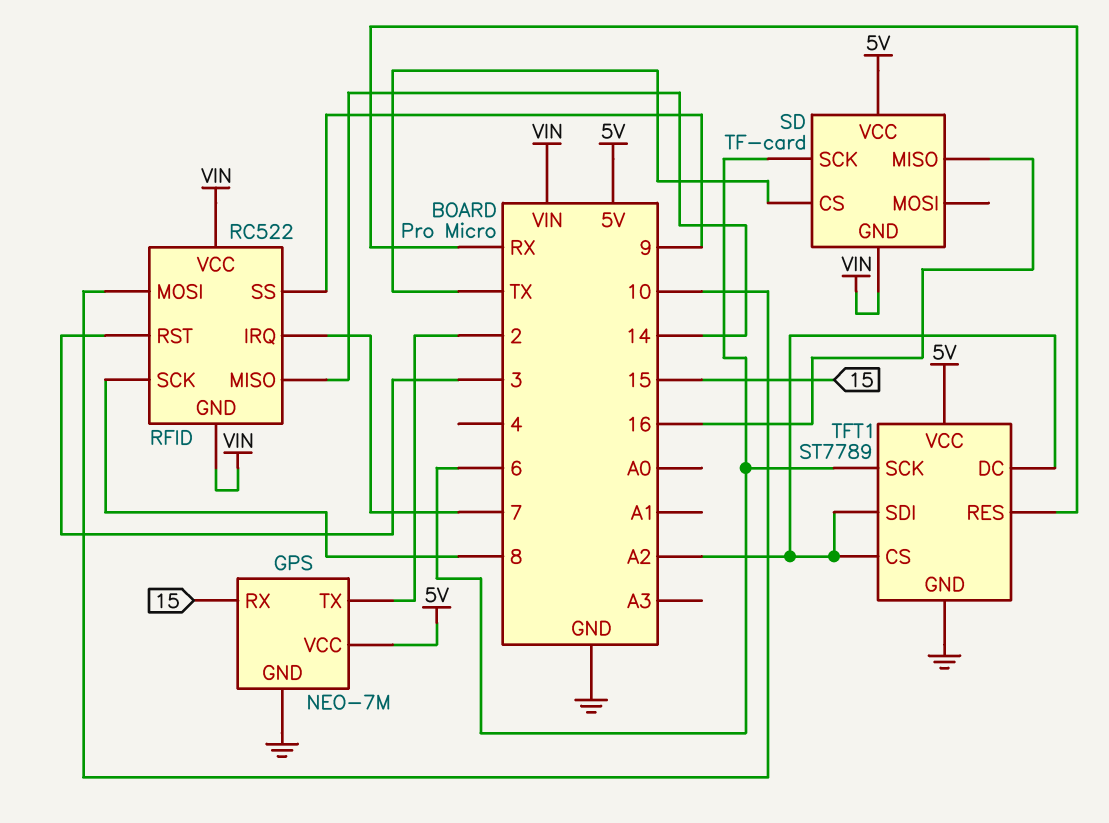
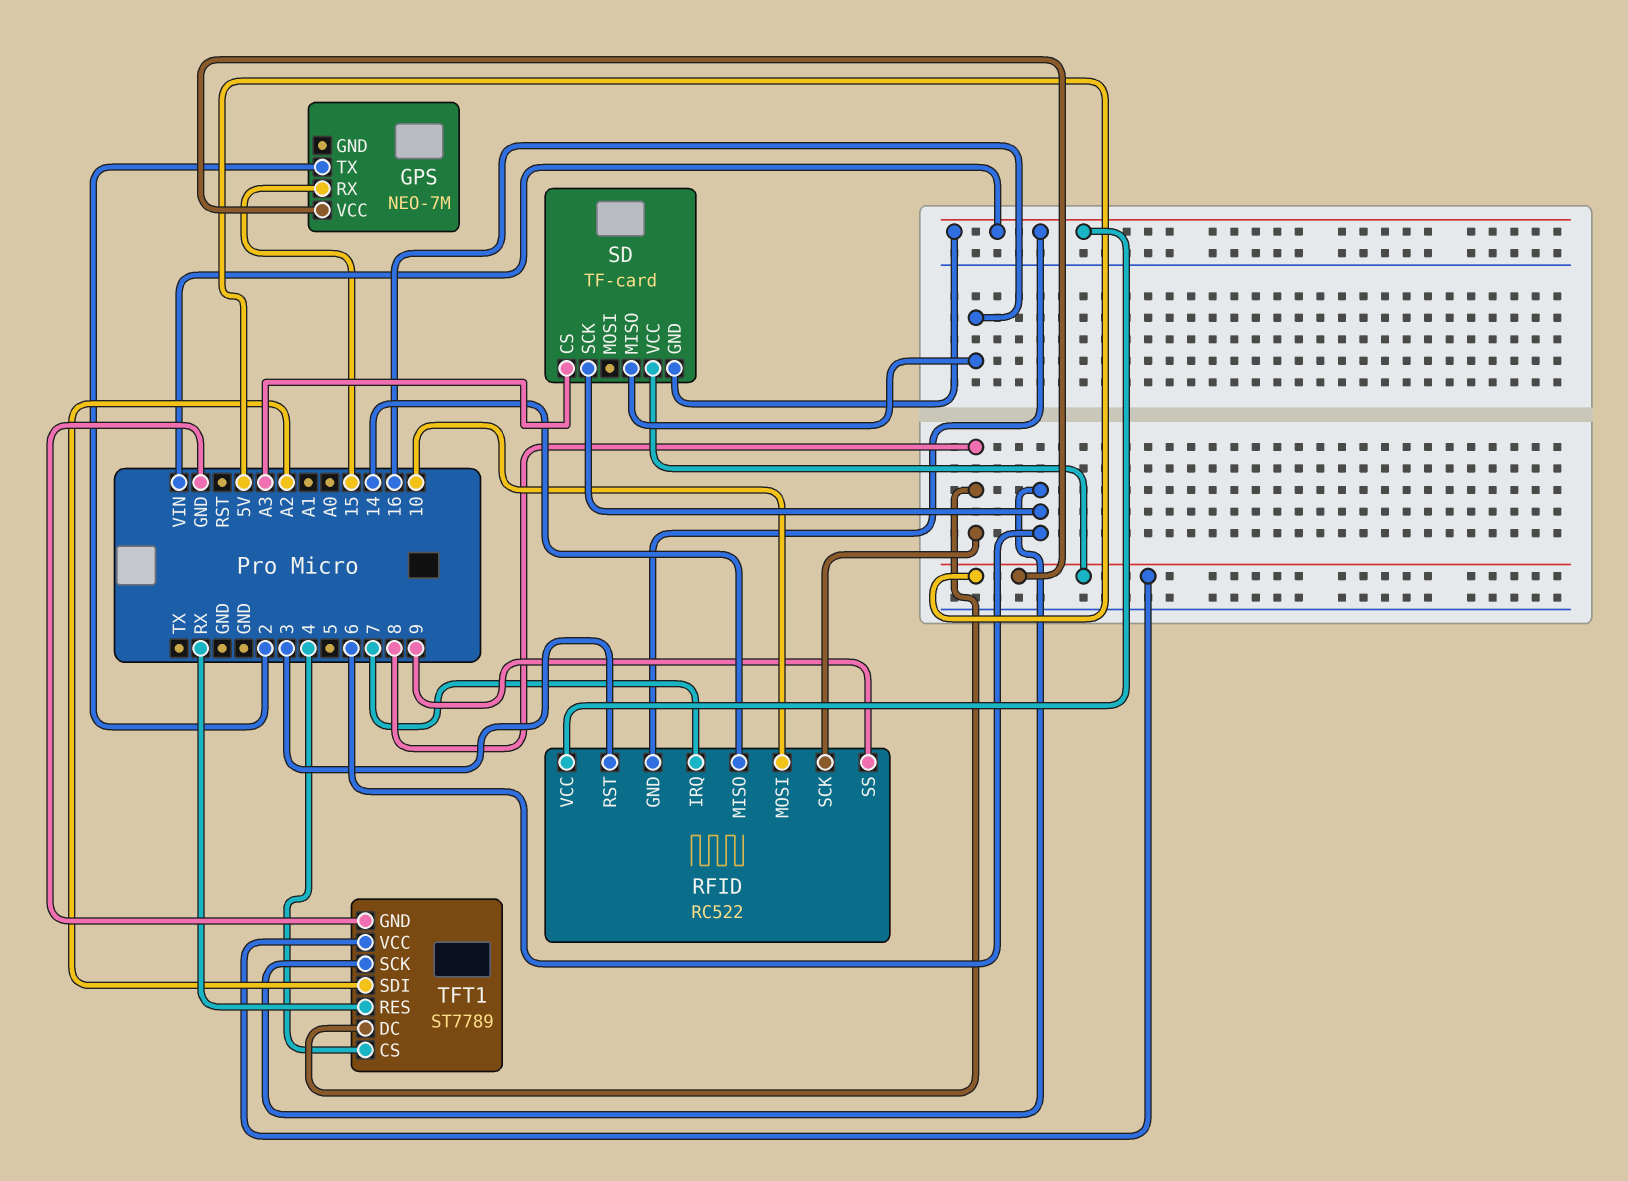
GPS pin GND: GND -> none
SD pin CS: TX -> A3
TFT1 pin CS: A2 -> 4
TFT1 pin DC: A2 -> 8

